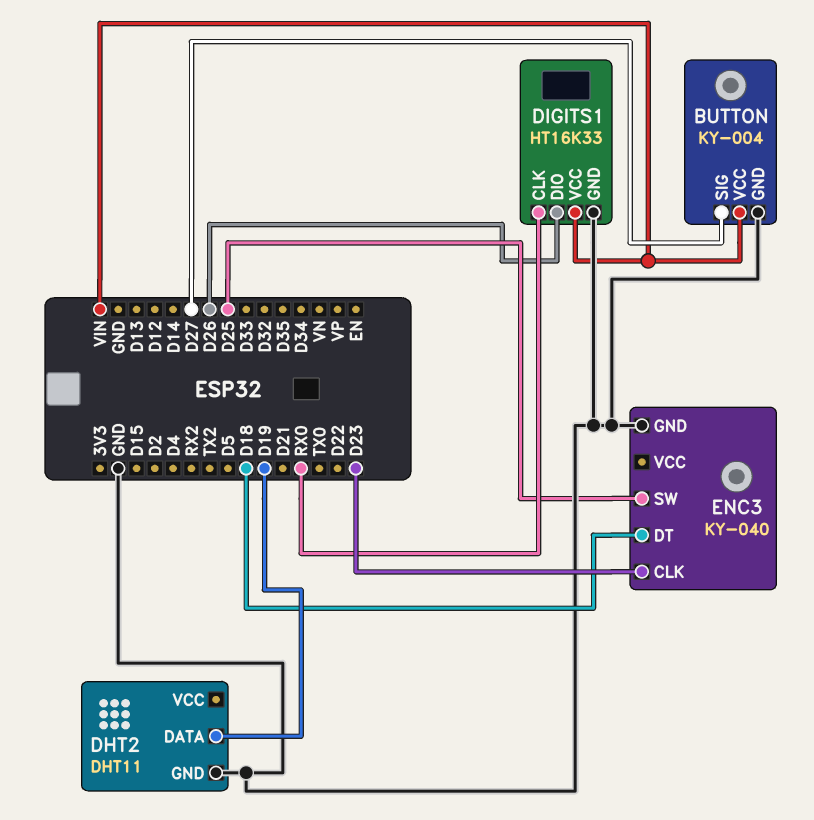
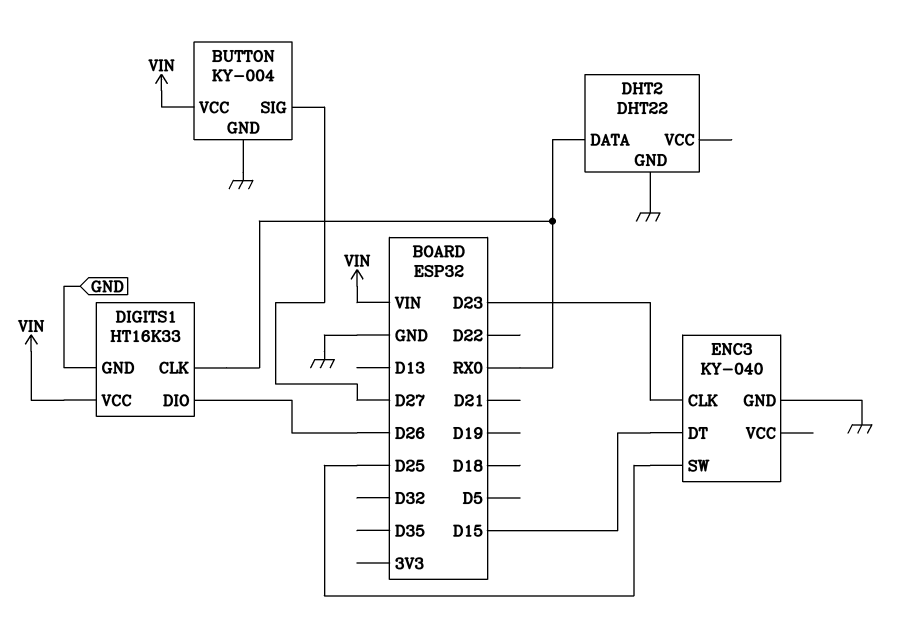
DHT2: DHT11 -> DHT22
DHT2 pin DATA: D19 -> RX0
ENC3 pin DT: D18 -> D15

